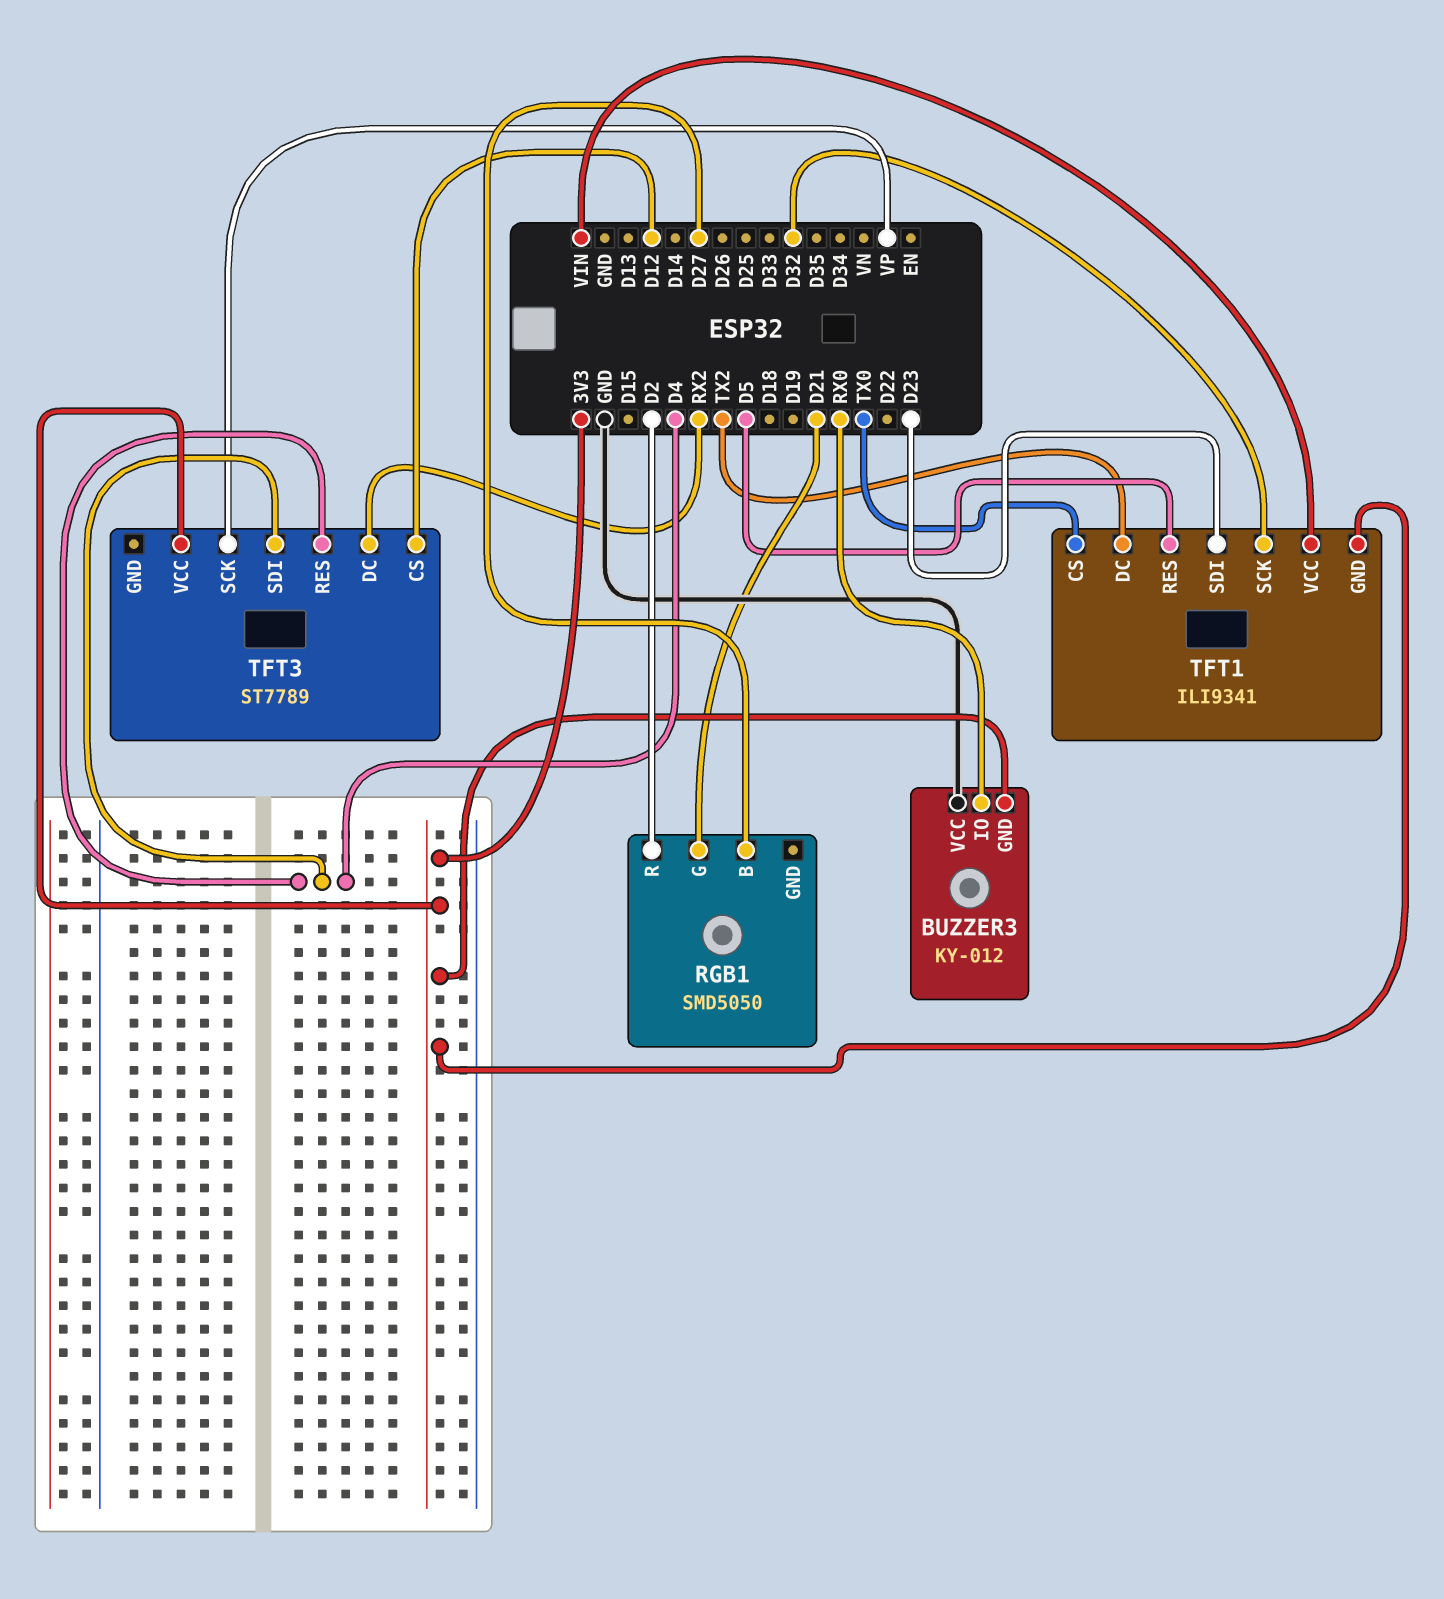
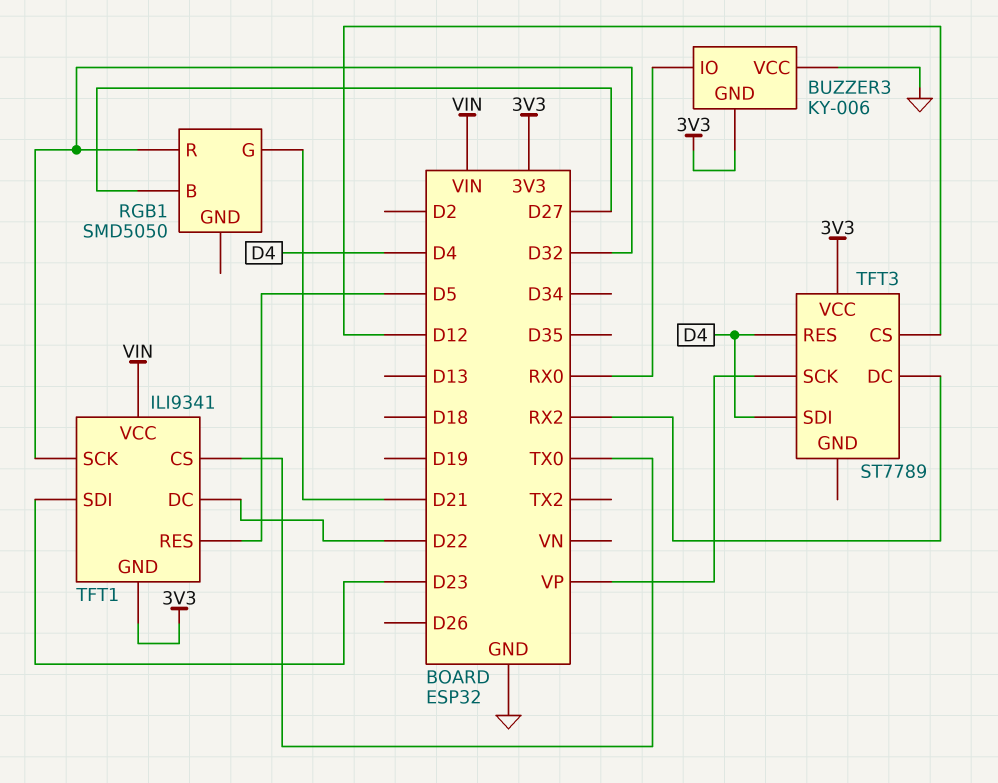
BUZZER3: KY-012 -> KY-006
RGB1 pin R: D2 -> D32
TFT1 pin DC: TX2 -> D22

